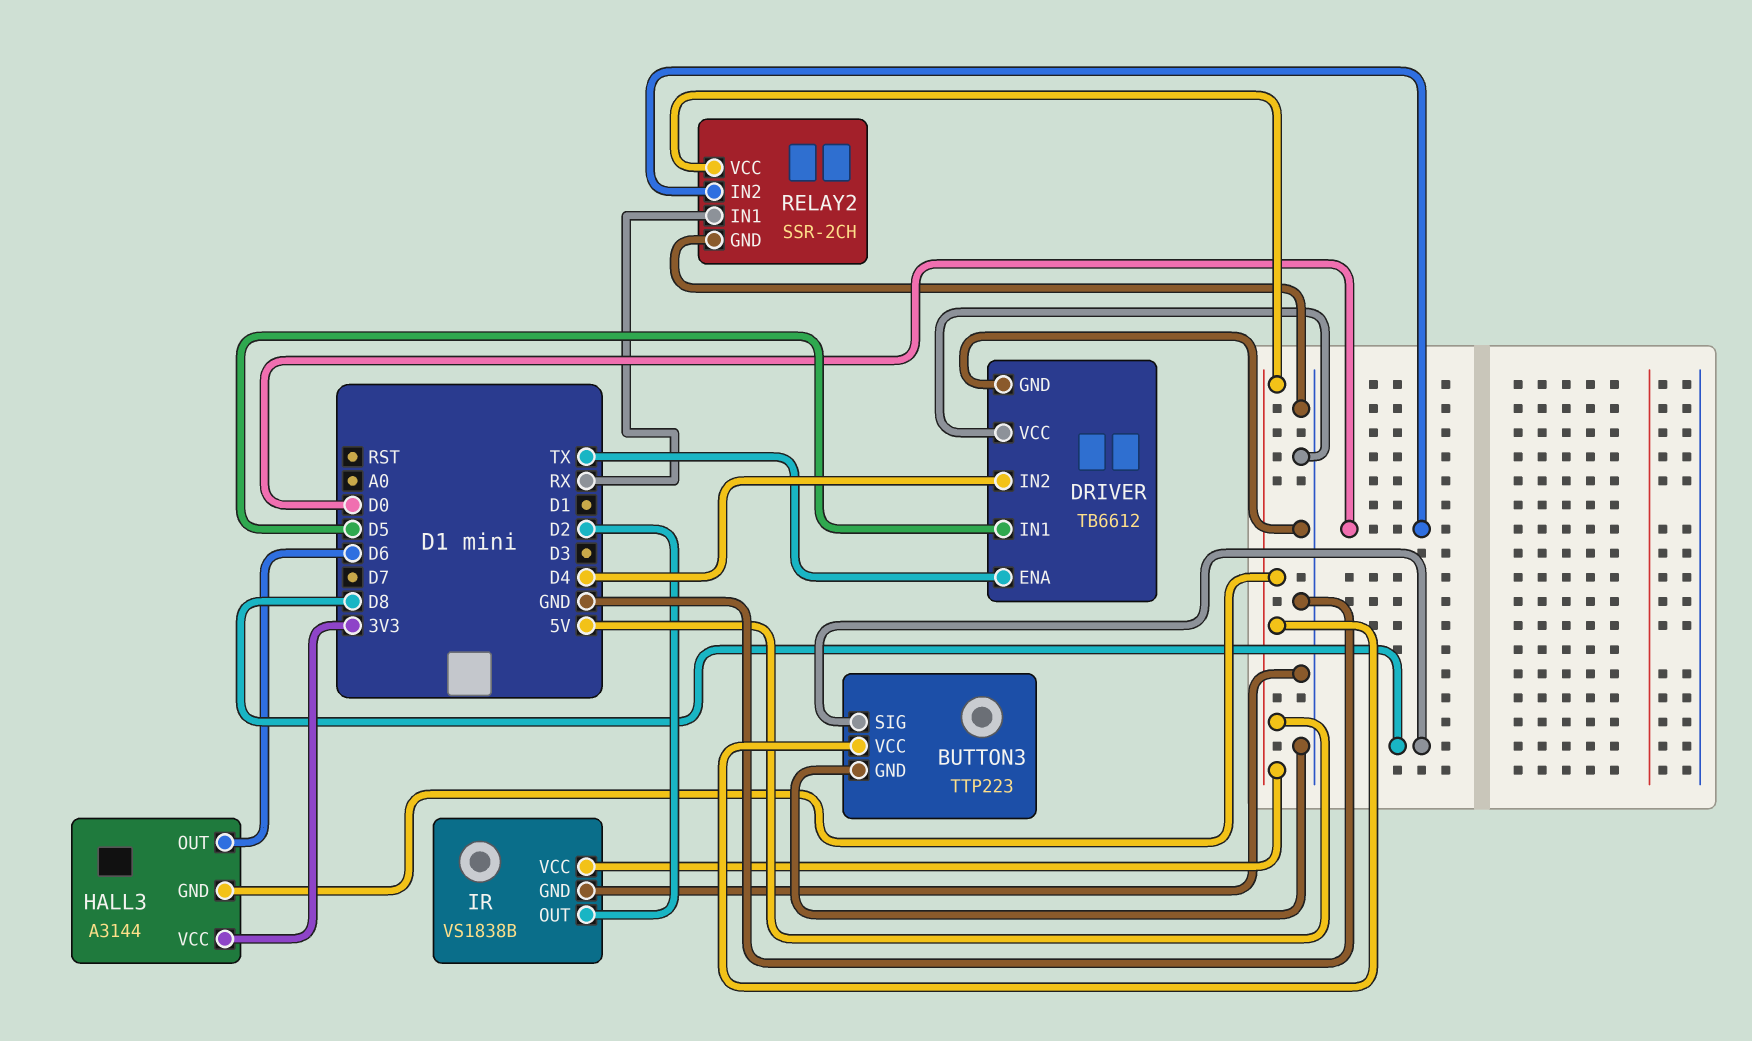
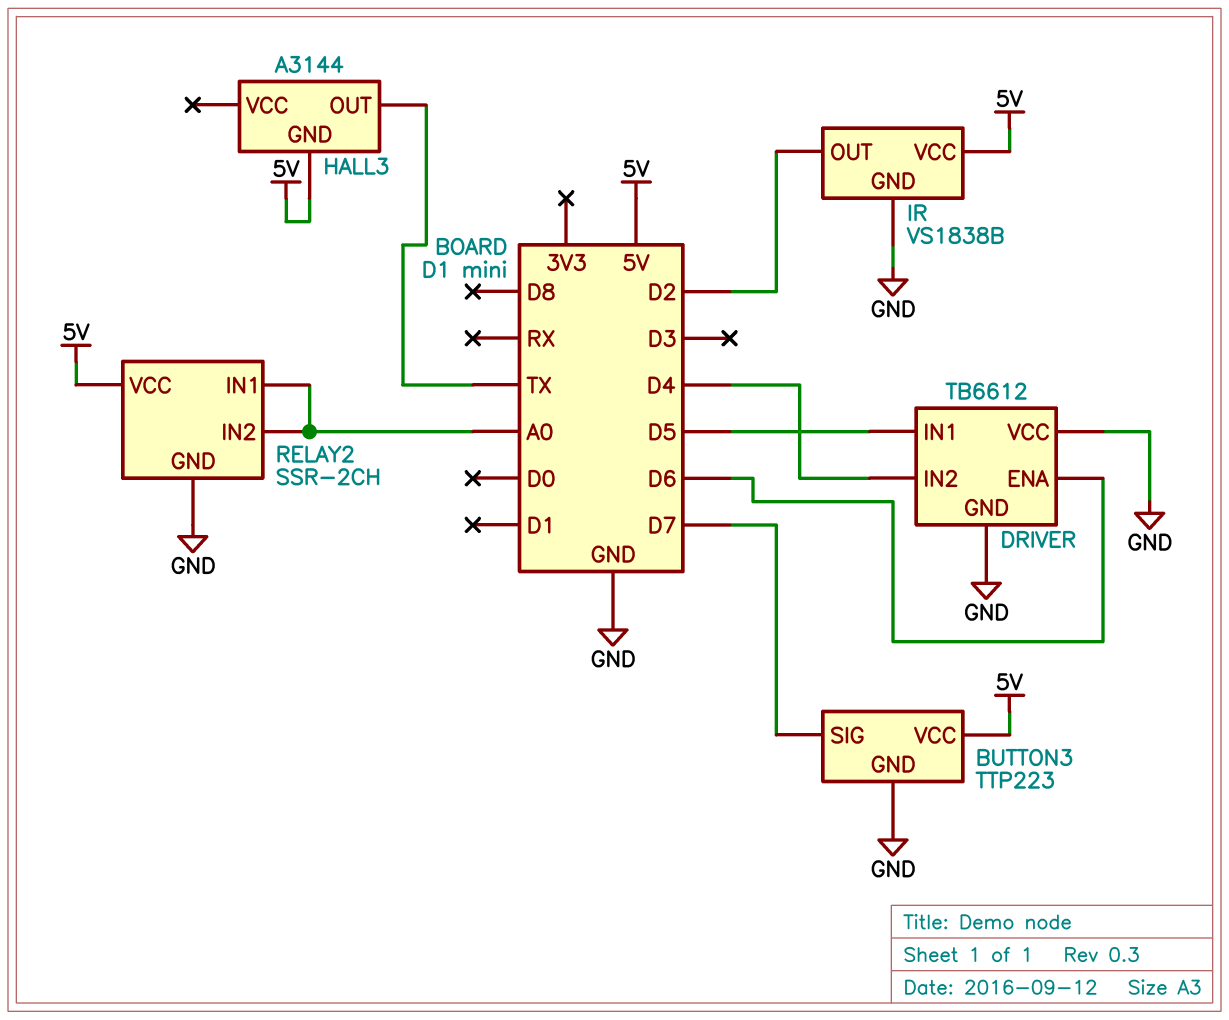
BUTTON3 pin SIG: D8 -> D7
DRIVER pin ENA: TX -> D6
HALL3 pin OUT: D6 -> TX
HALL3 pin VCC: 3V3 -> none
RELAY2 pin IN1: RX -> A0
RELAY2 pin IN2: D0 -> A0

